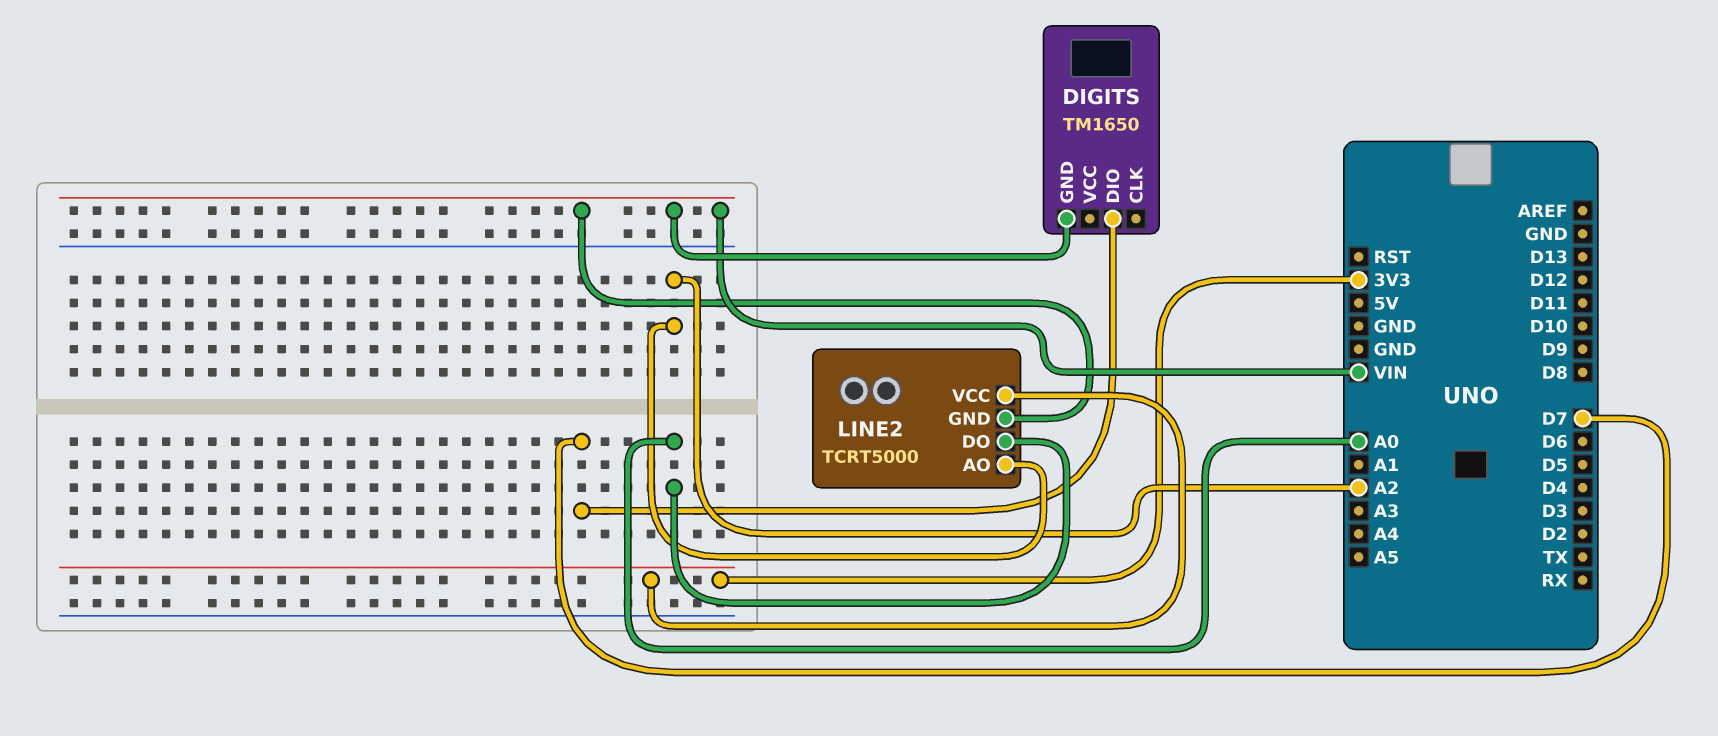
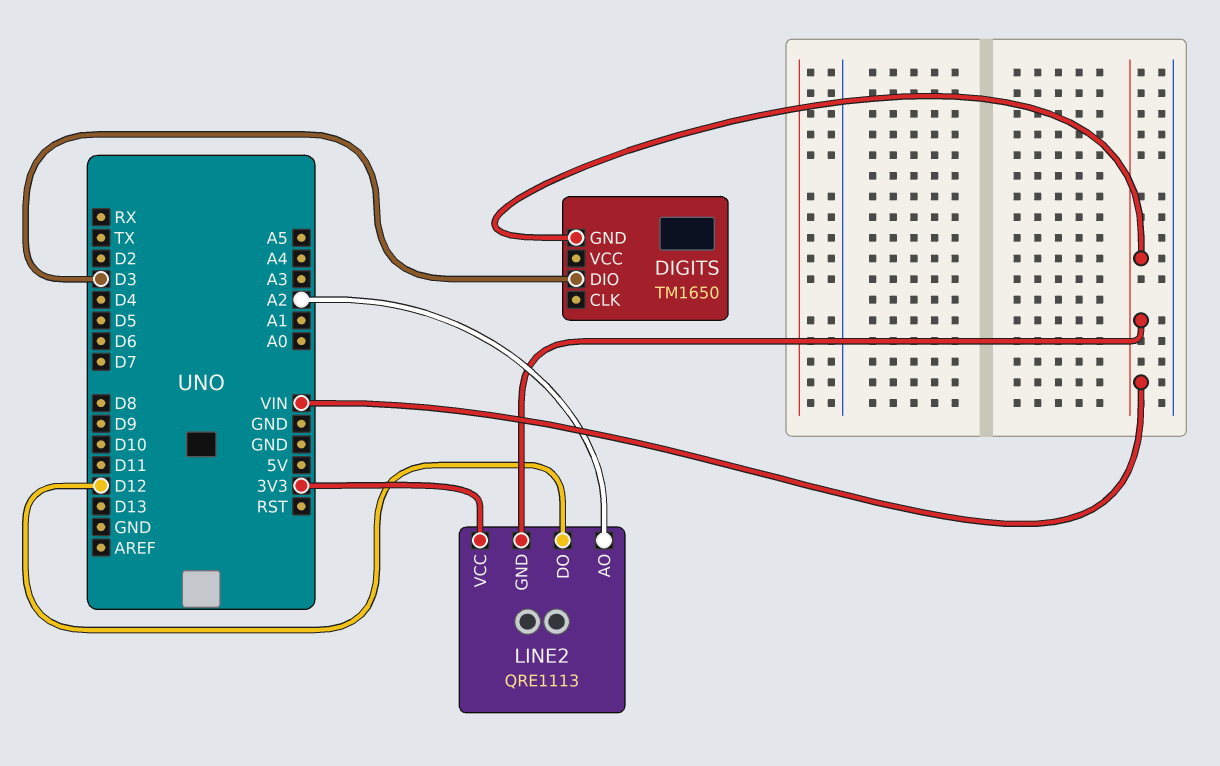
DIGITS pin DIO: D7 -> D3
LINE2: TCRT5000 -> QRE1113
LINE2 pin DO: A0 -> D12

